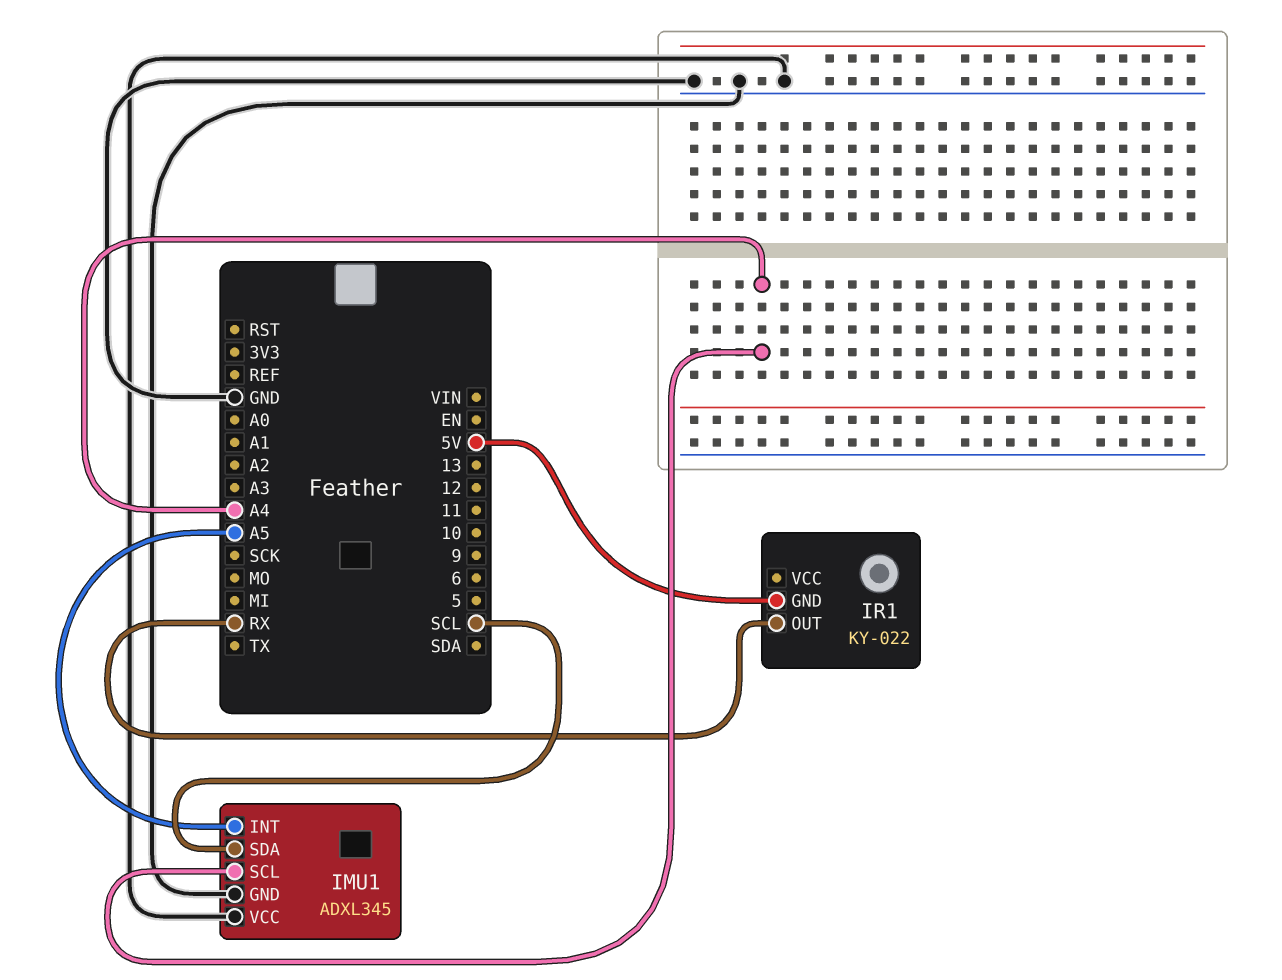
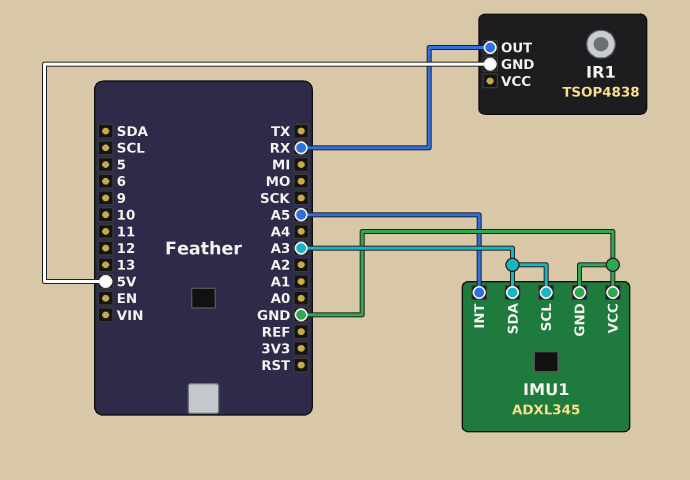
IMU1 pin SCL: A4 -> A3
IMU1 pin SDA: SCL -> A3
IR1: KY-022 -> TSOP4838

